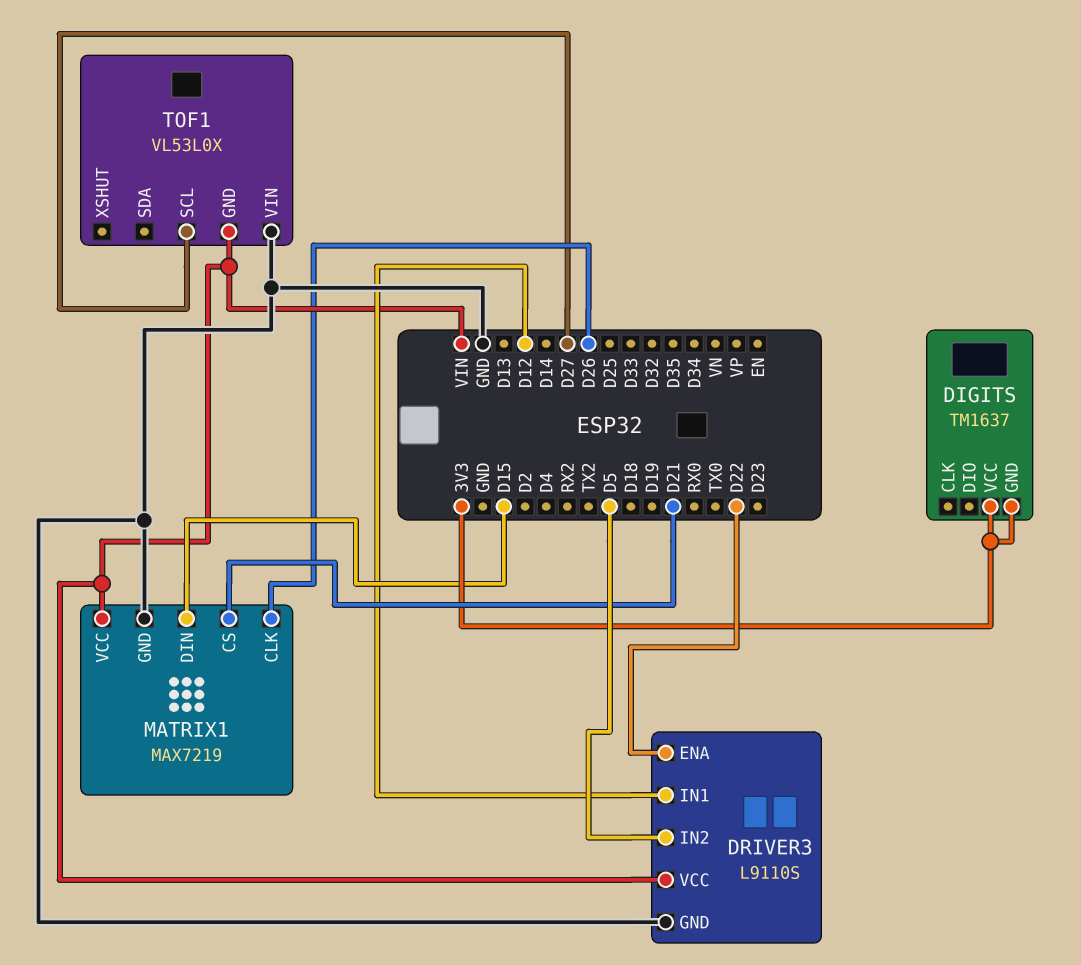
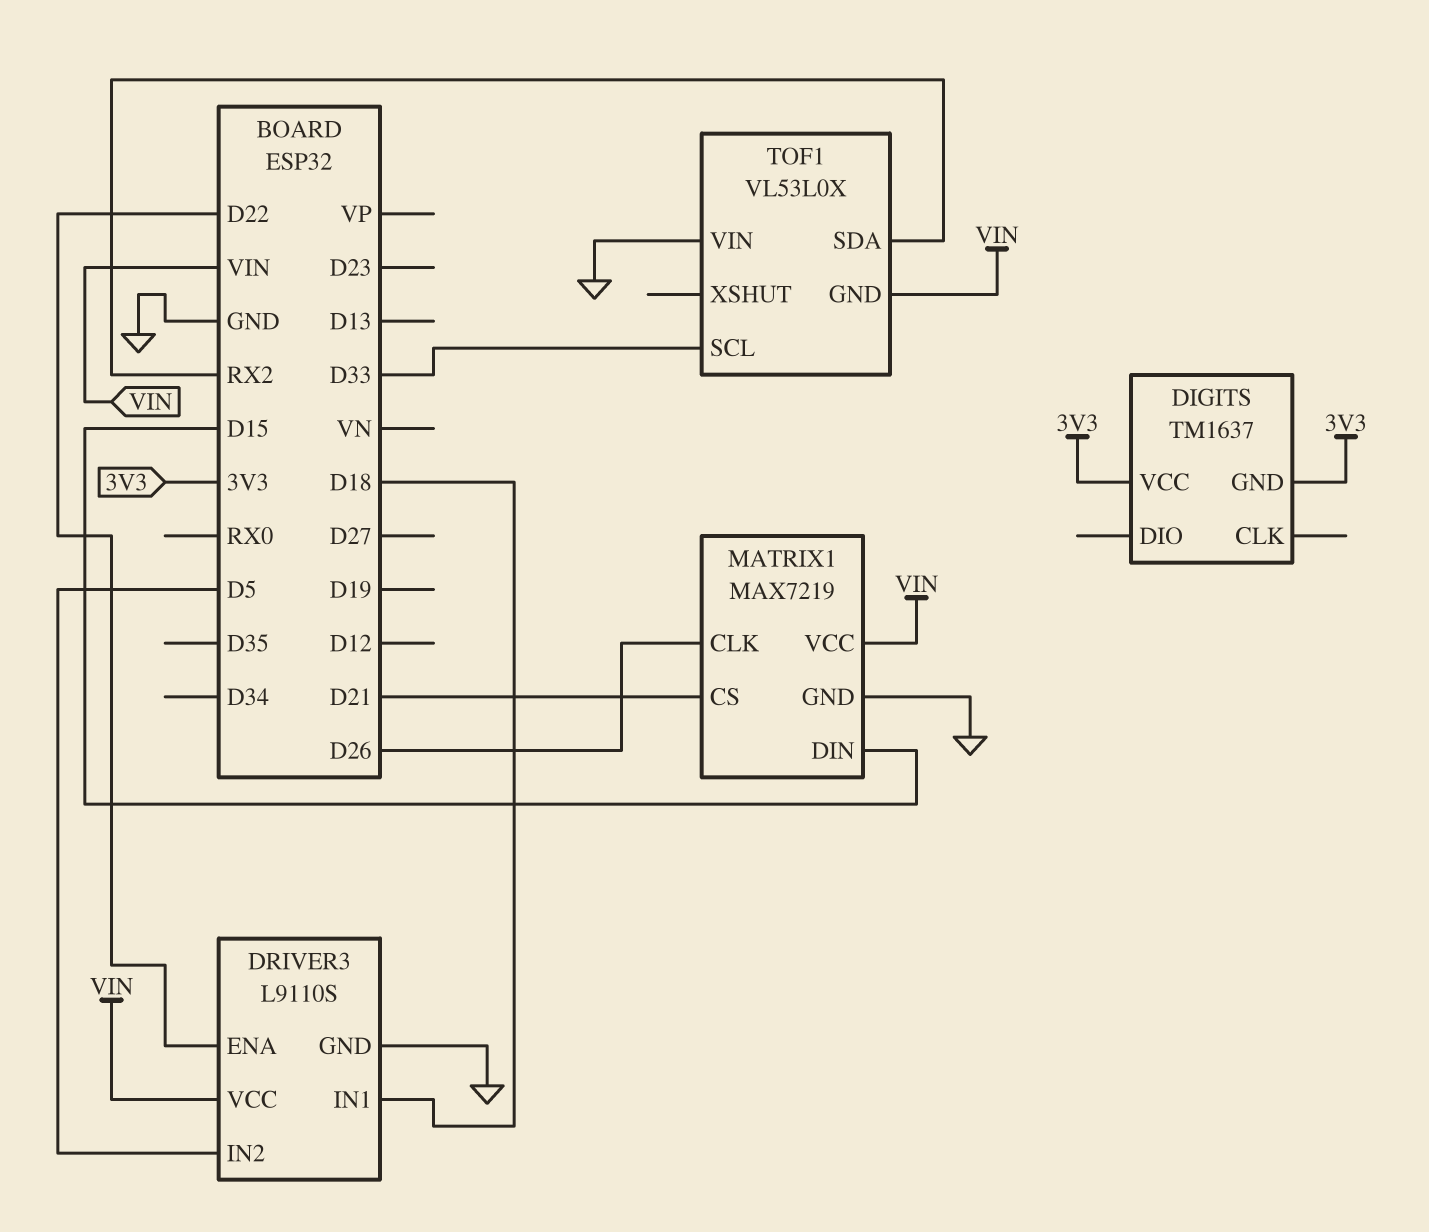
DRIVER3 pin IN1: D12 -> D18
TOF1 pin SCL: D27 -> D33
TOF1 pin SDA: none -> RX2

